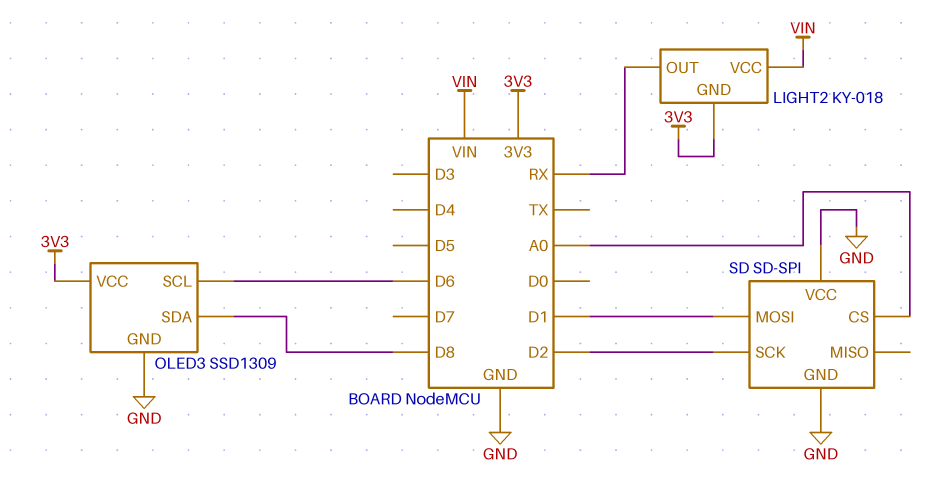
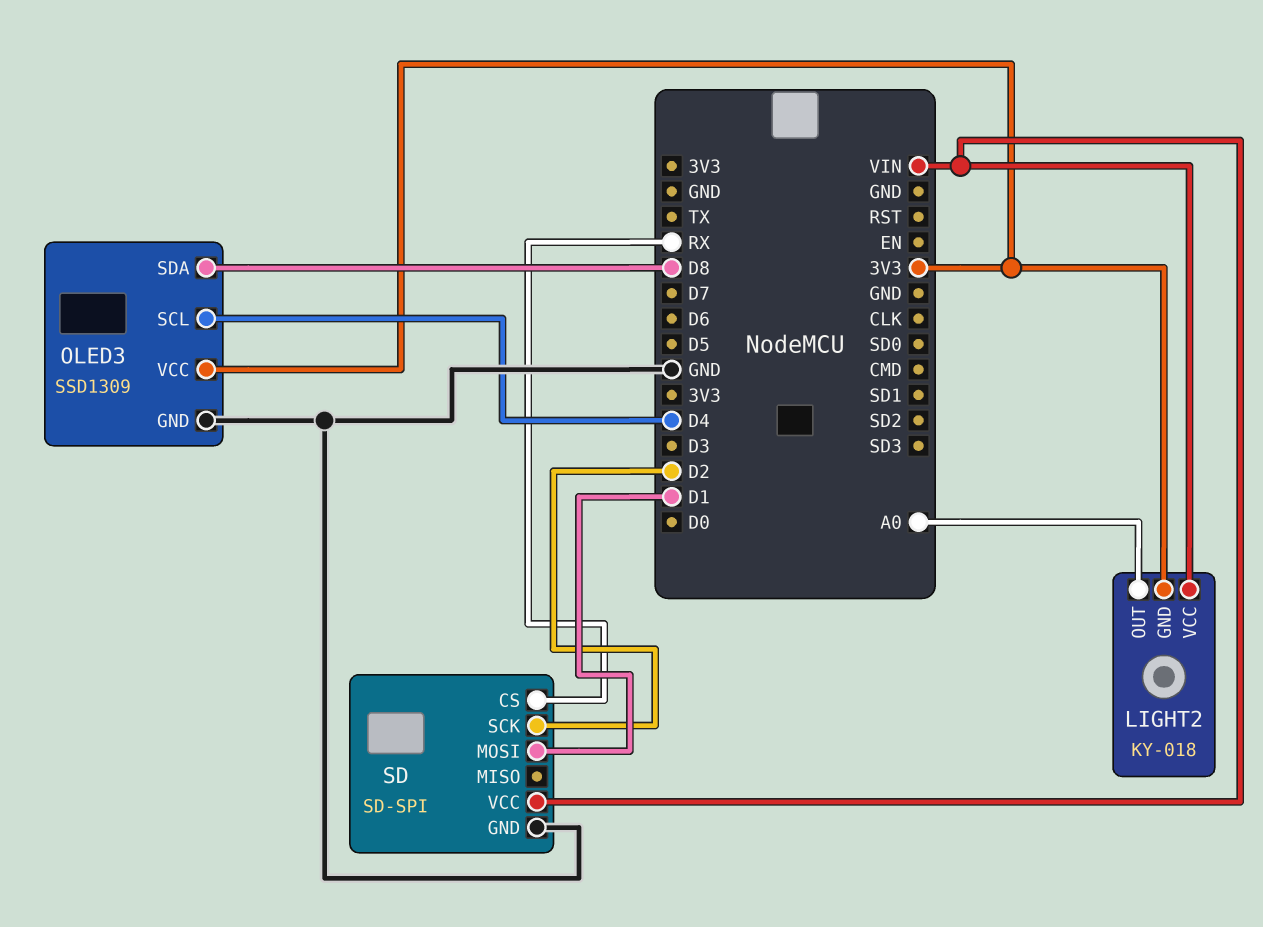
LIGHT2 pin OUT: RX -> A0
OLED3 pin SCL: D6 -> D4
SD pin CS: A0 -> RX
SD pin VCC: GND -> VIN

